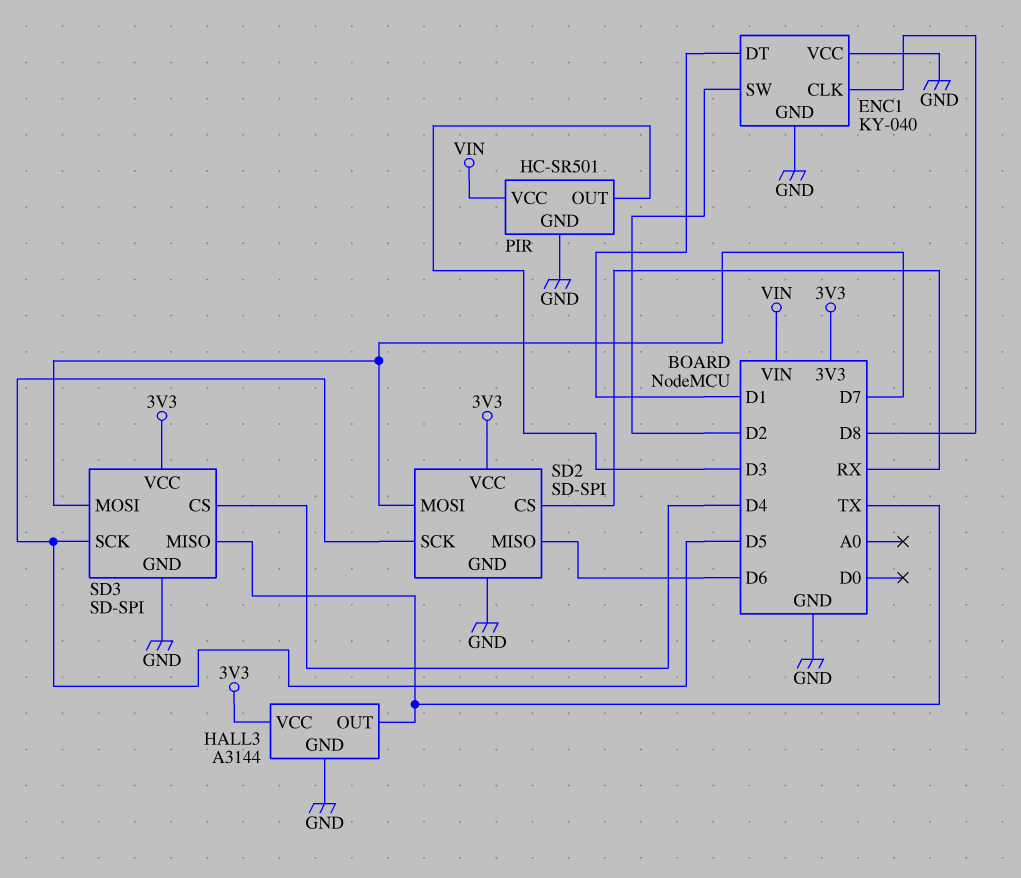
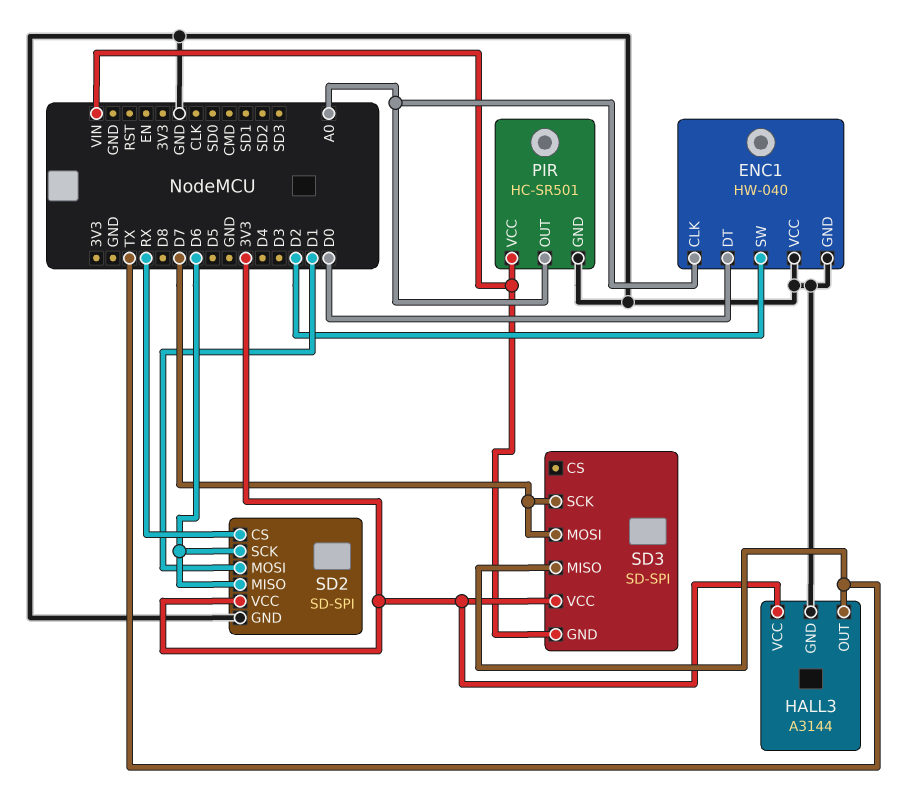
ENC1: KY-040 -> HW-040
ENC1 pin CLK: D8 -> A0
ENC1 pin DT: D1 -> D0
PIR pin OUT: D3 -> A0
SD2 pin MOSI: D7 -> D1
SD2 pin SCK: D5 -> D6
SD3 pin CS: D4 -> none
SD3 pin GND: GND -> VIN
SD3 pin SCK: D5 -> D7

